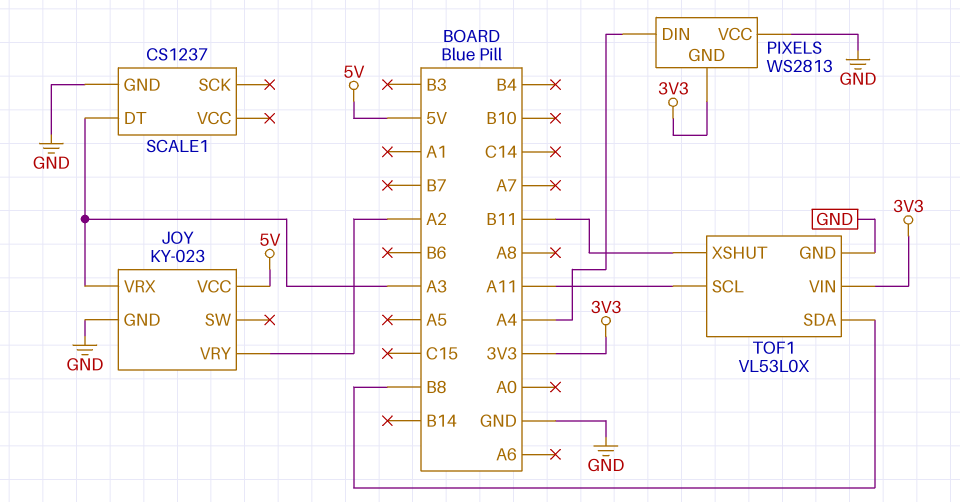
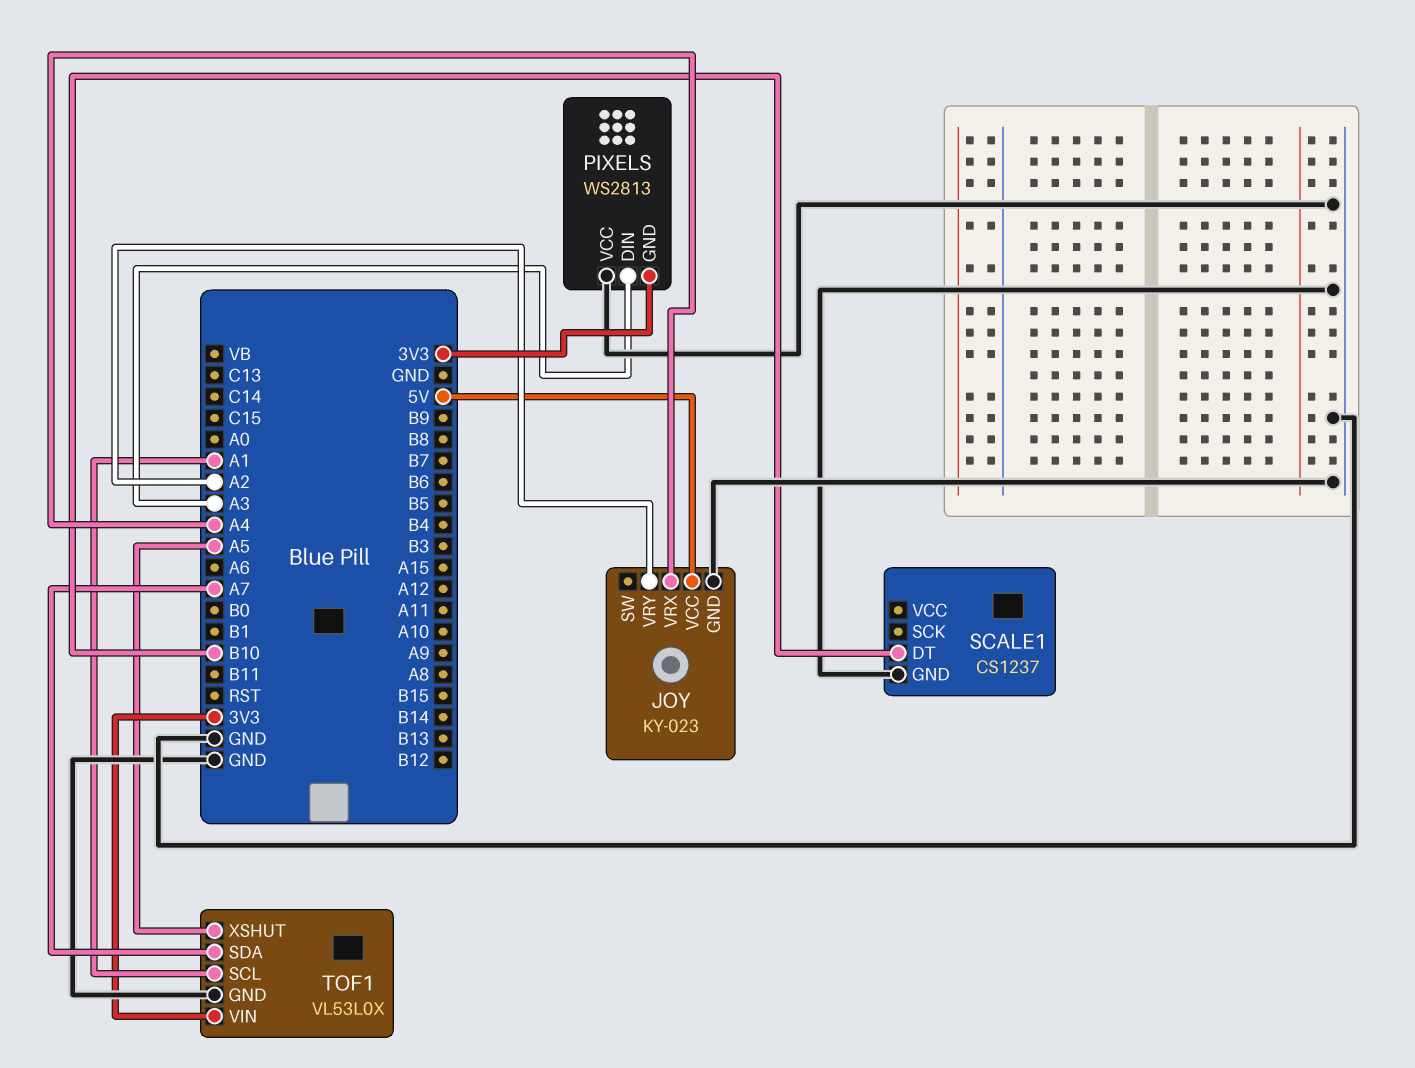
JOY pin VRX: A3 -> A4
PIXELS pin DIN: A4 -> A3
SCALE1 pin DT: A3 -> B10
TOF1 pin SCL: A11 -> A1
TOF1 pin SDA: B8 -> A7
TOF1 pin XSHUT: B11 -> A5

